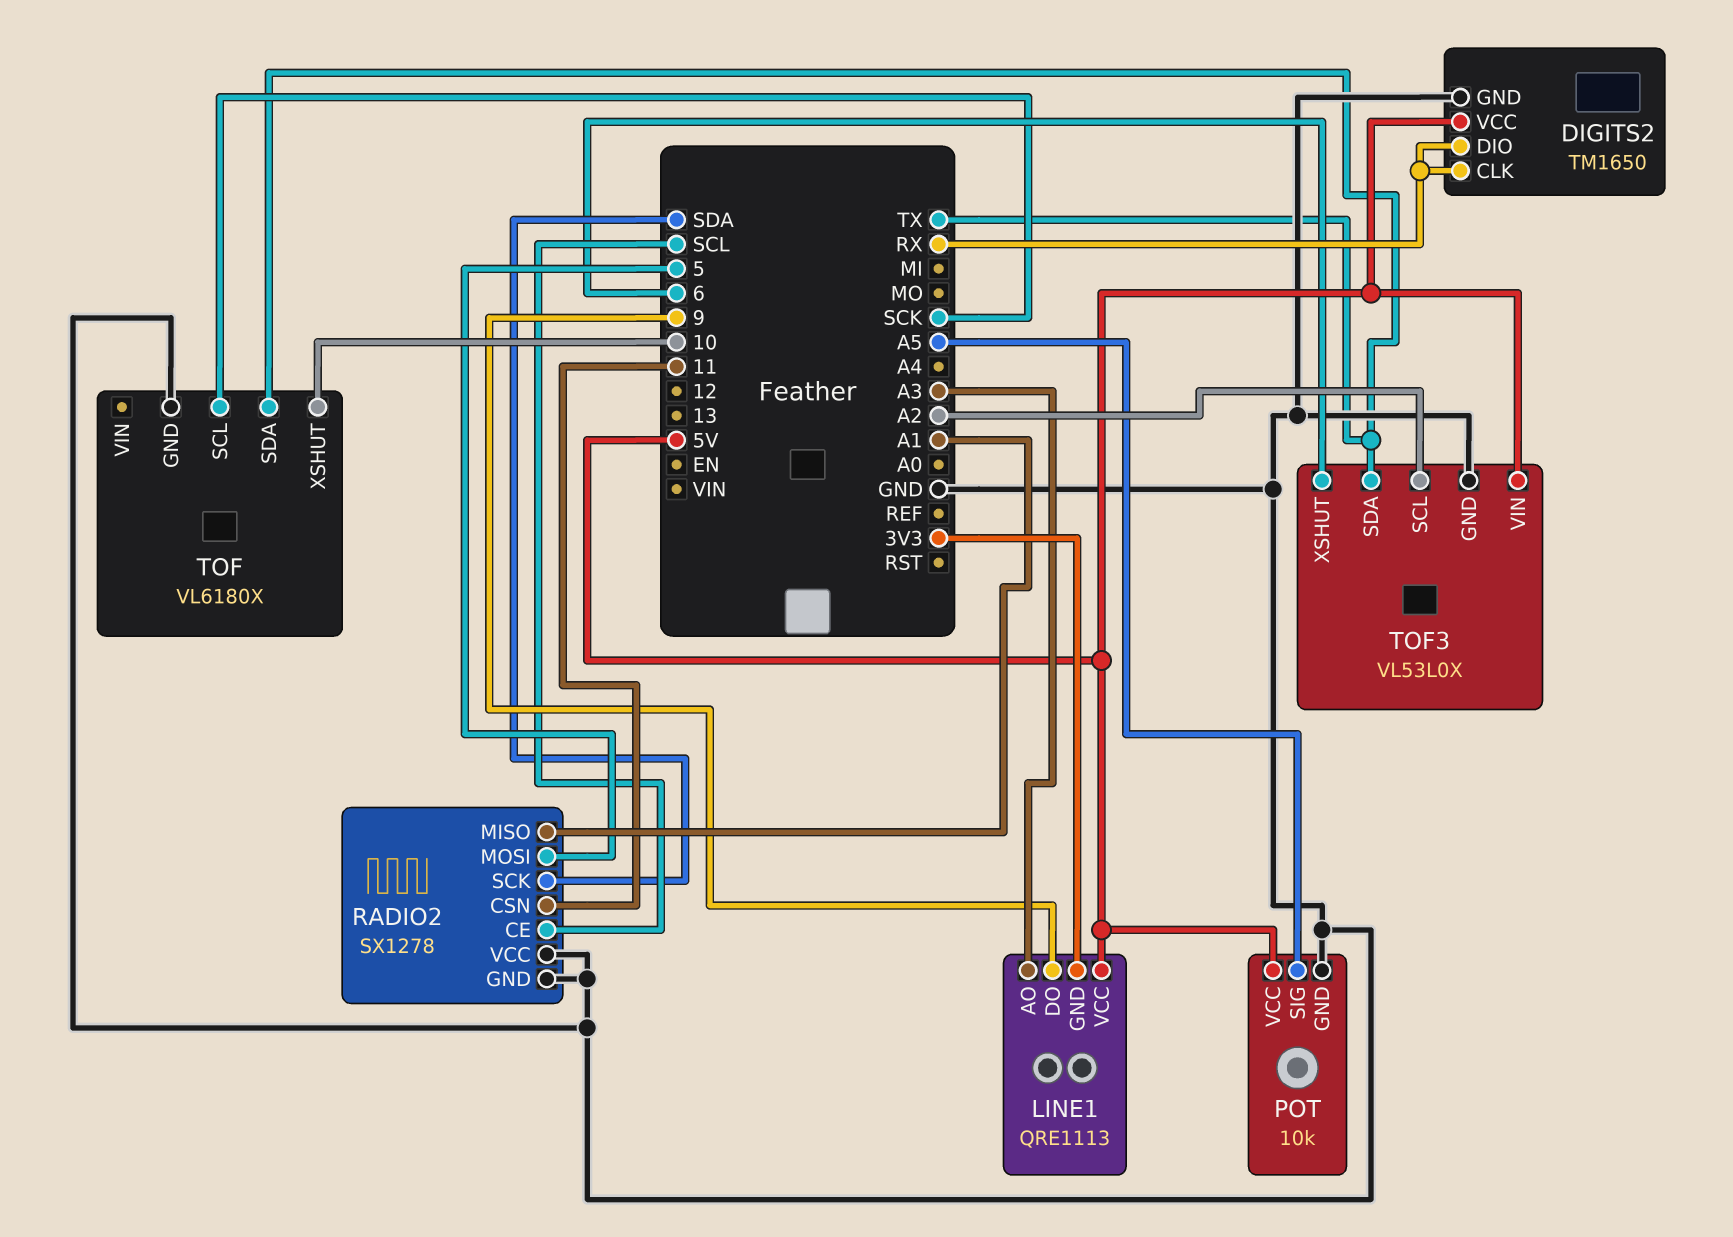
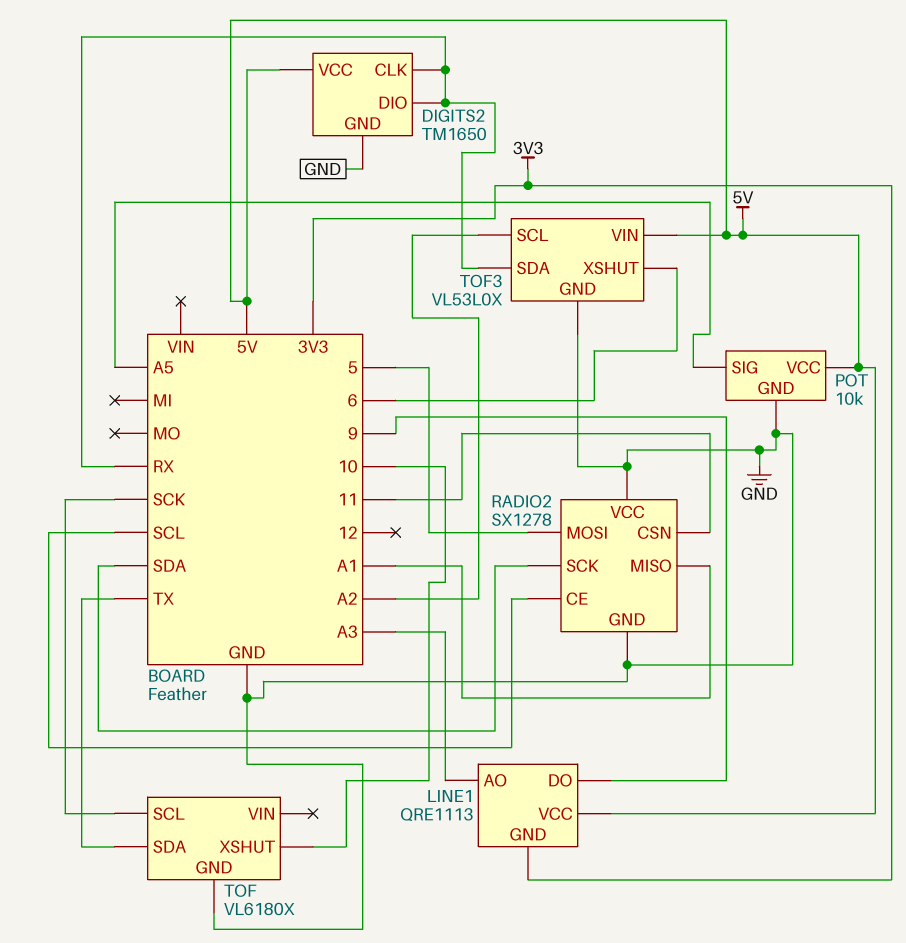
TOF3 pin SDA: TX -> RX

